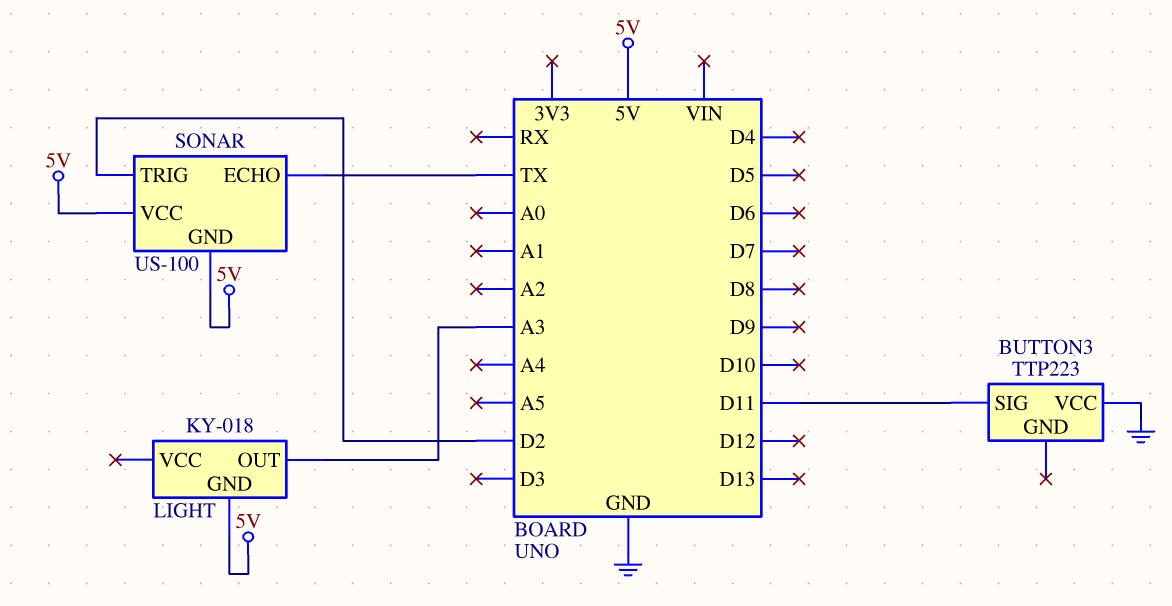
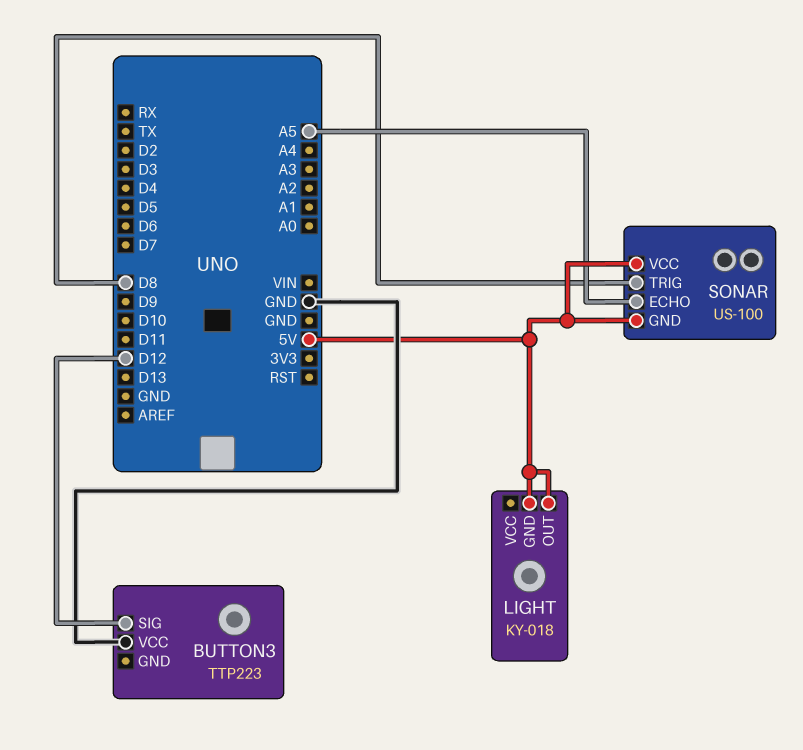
BUTTON3 pin SIG: D11 -> D12
LIGHT pin OUT: A3 -> 5V
SONAR pin ECHO: TX -> A5
SONAR pin TRIG: D2 -> D8

